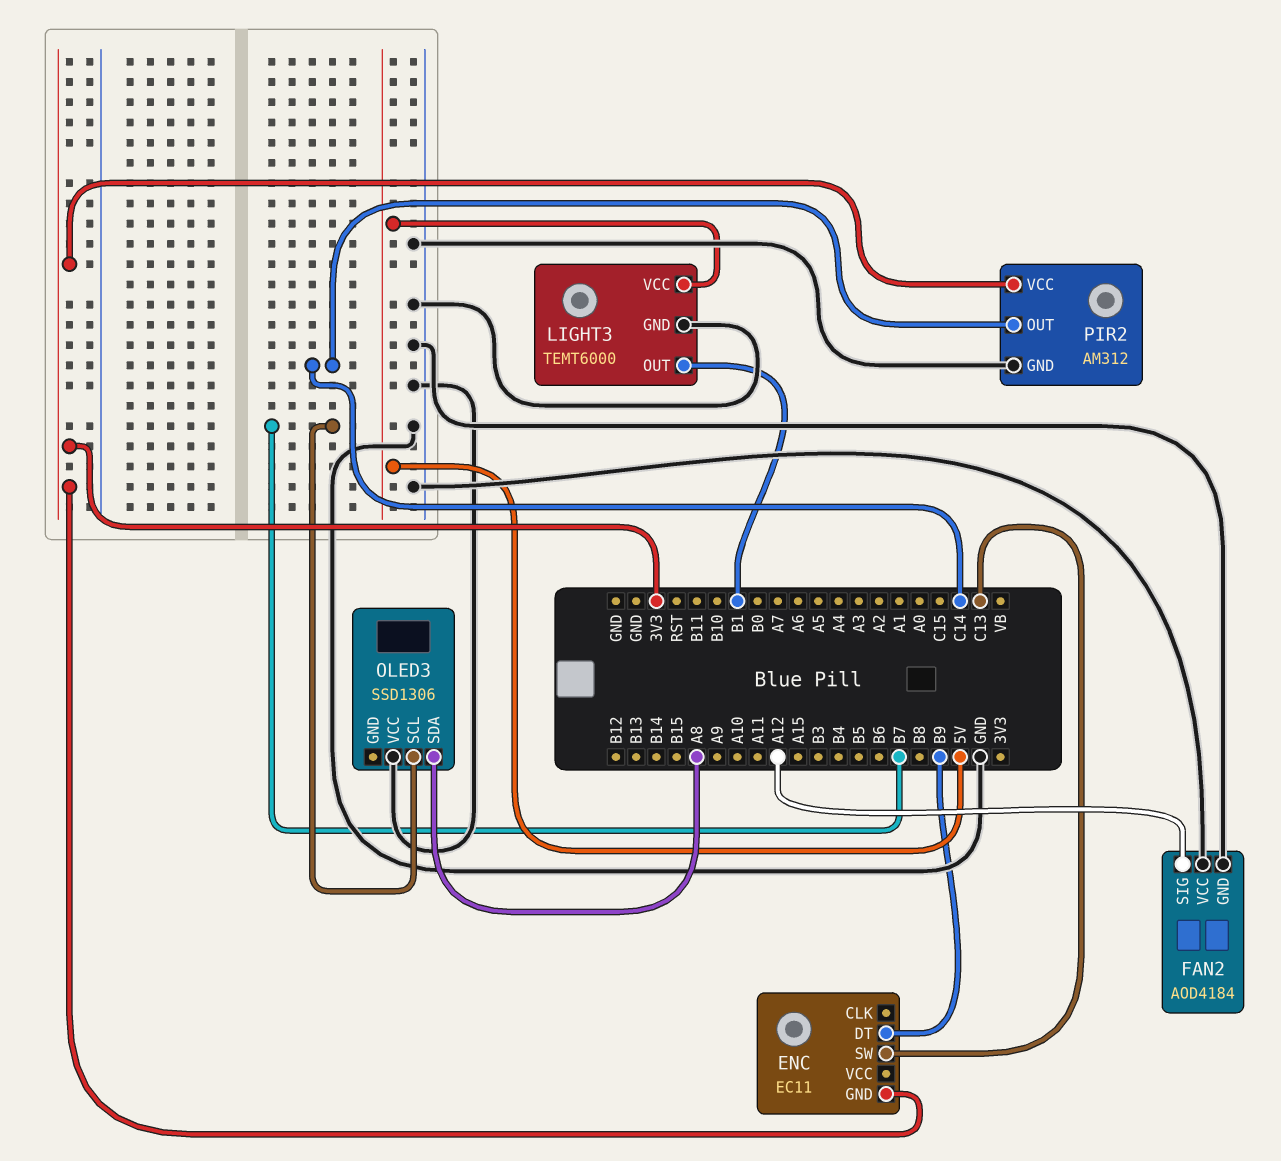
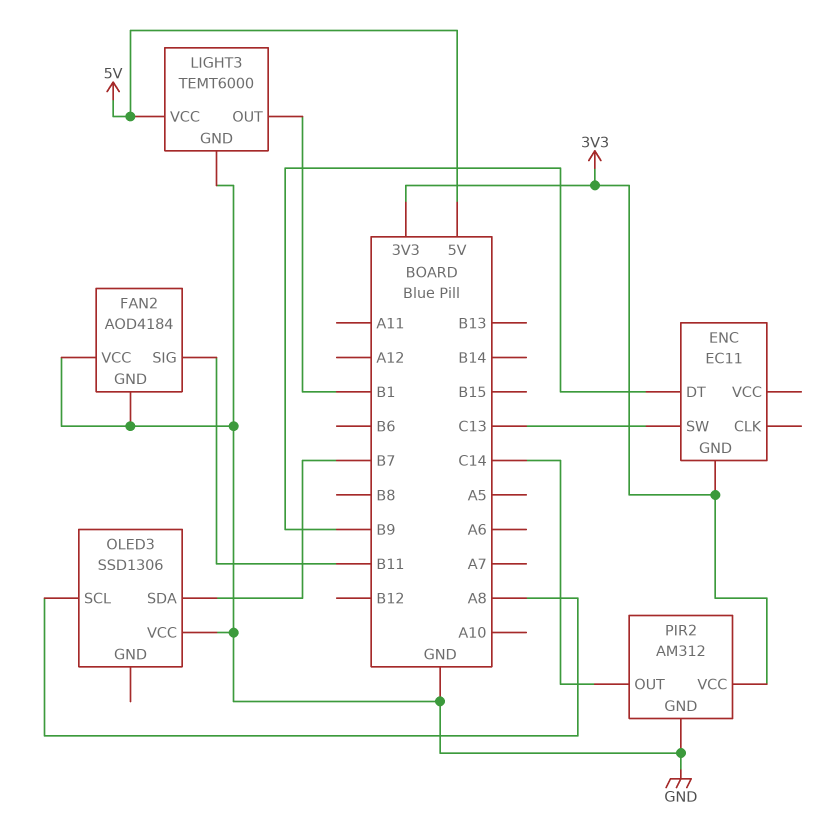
FAN2 pin SIG: A12 -> B11
OLED3 pin SCL: B7 -> A8
OLED3 pin SDA: A8 -> B7

